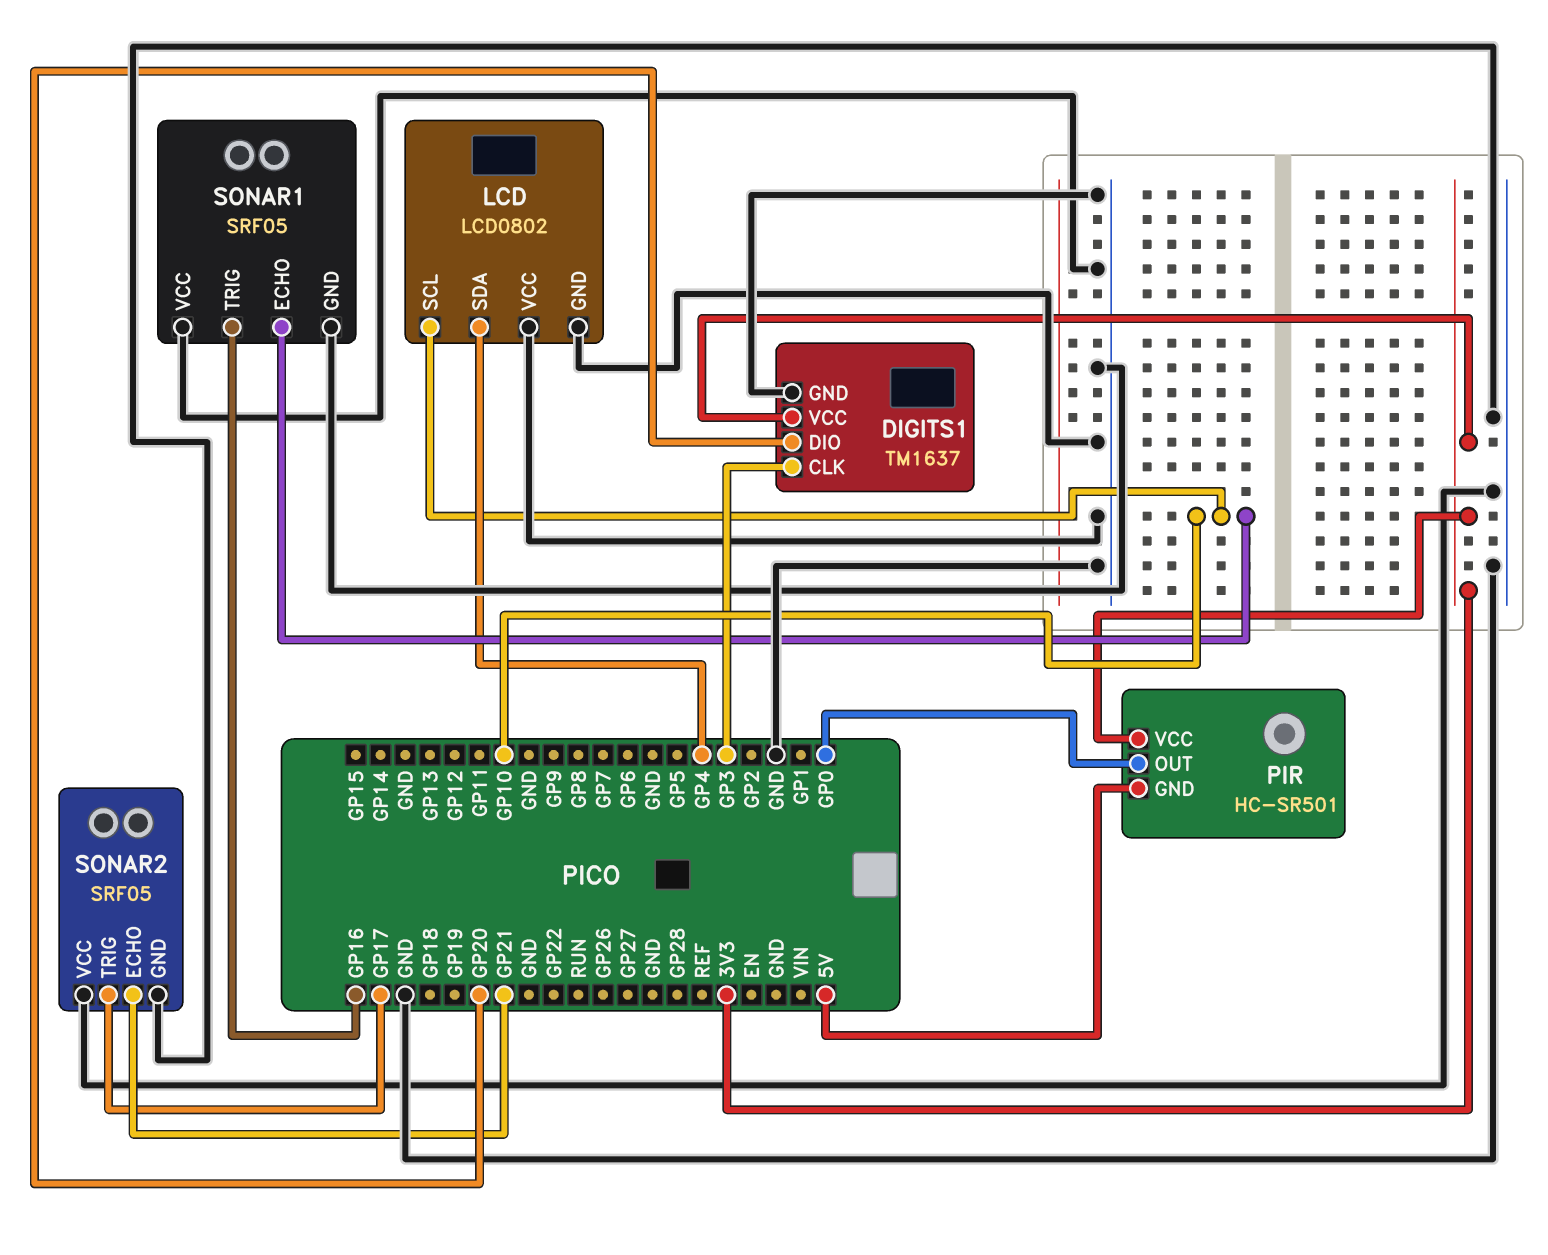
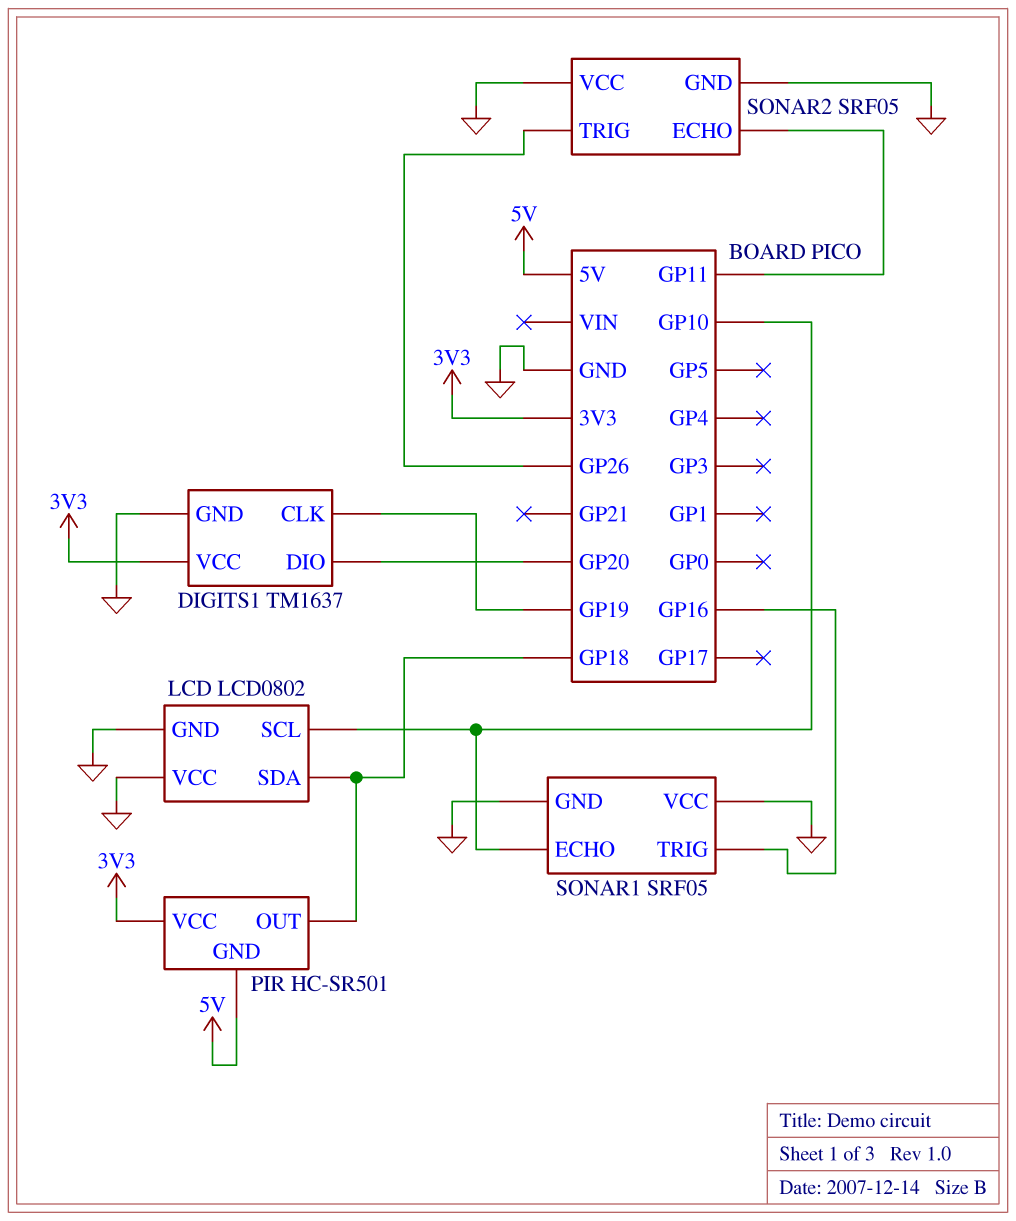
DIGITS1 pin CLK: GP3 -> GP19
LCD pin SDA: GP4 -> GP18
PIR pin OUT: GP0 -> GP18
SONAR2 pin ECHO: GP21 -> GP11
SONAR2 pin TRIG: GP17 -> GP26

